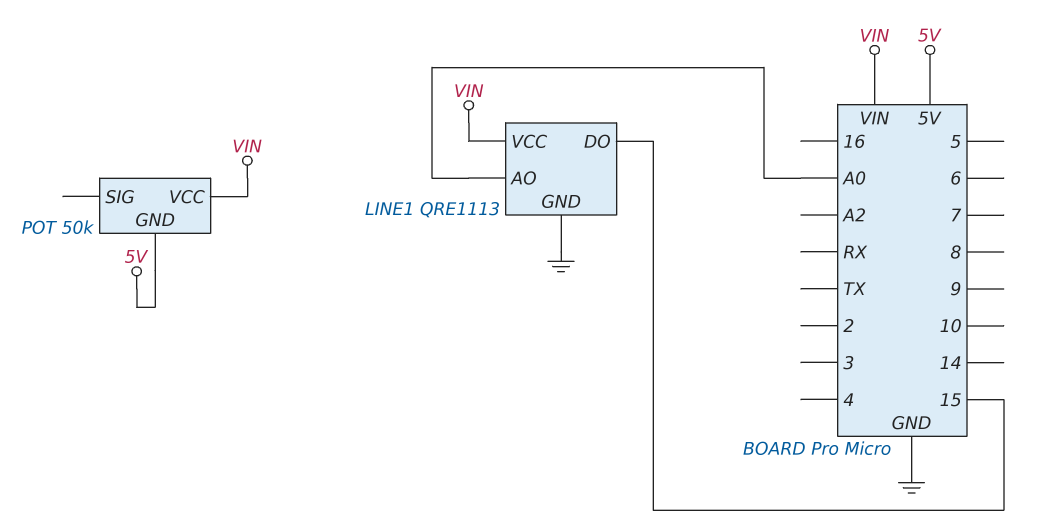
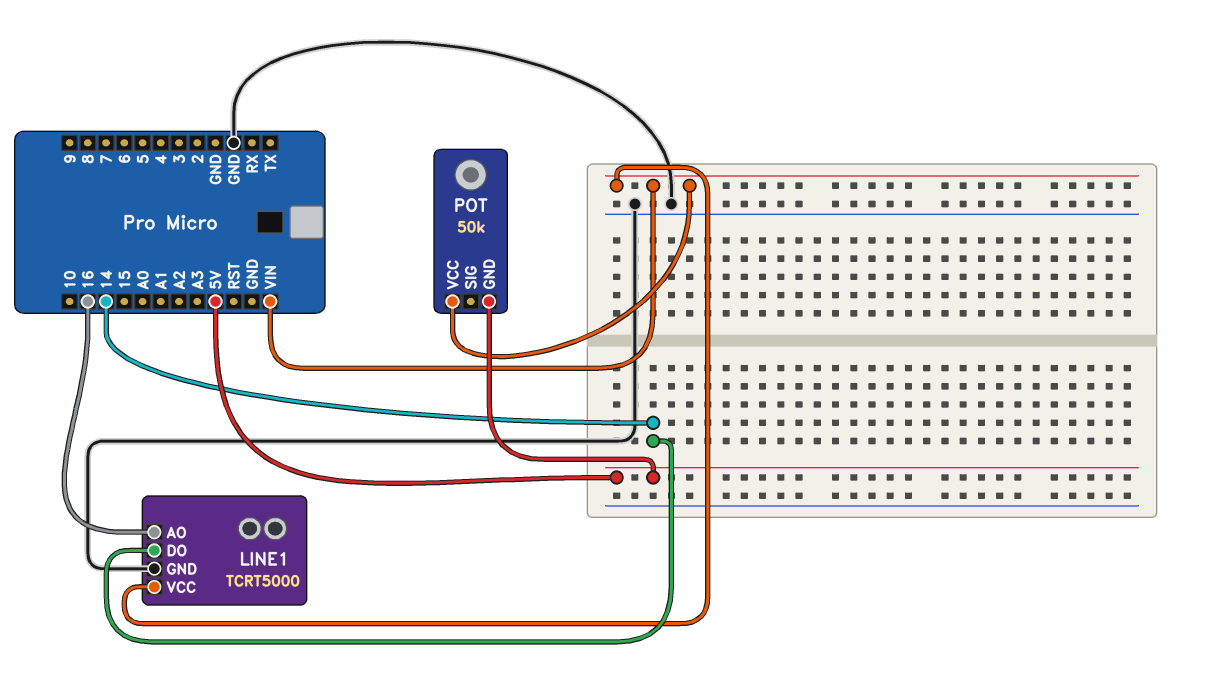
LINE1: QRE1113 -> TCRT5000
LINE1 pin AO: A0 -> 16
LINE1 pin DO: 15 -> 14

